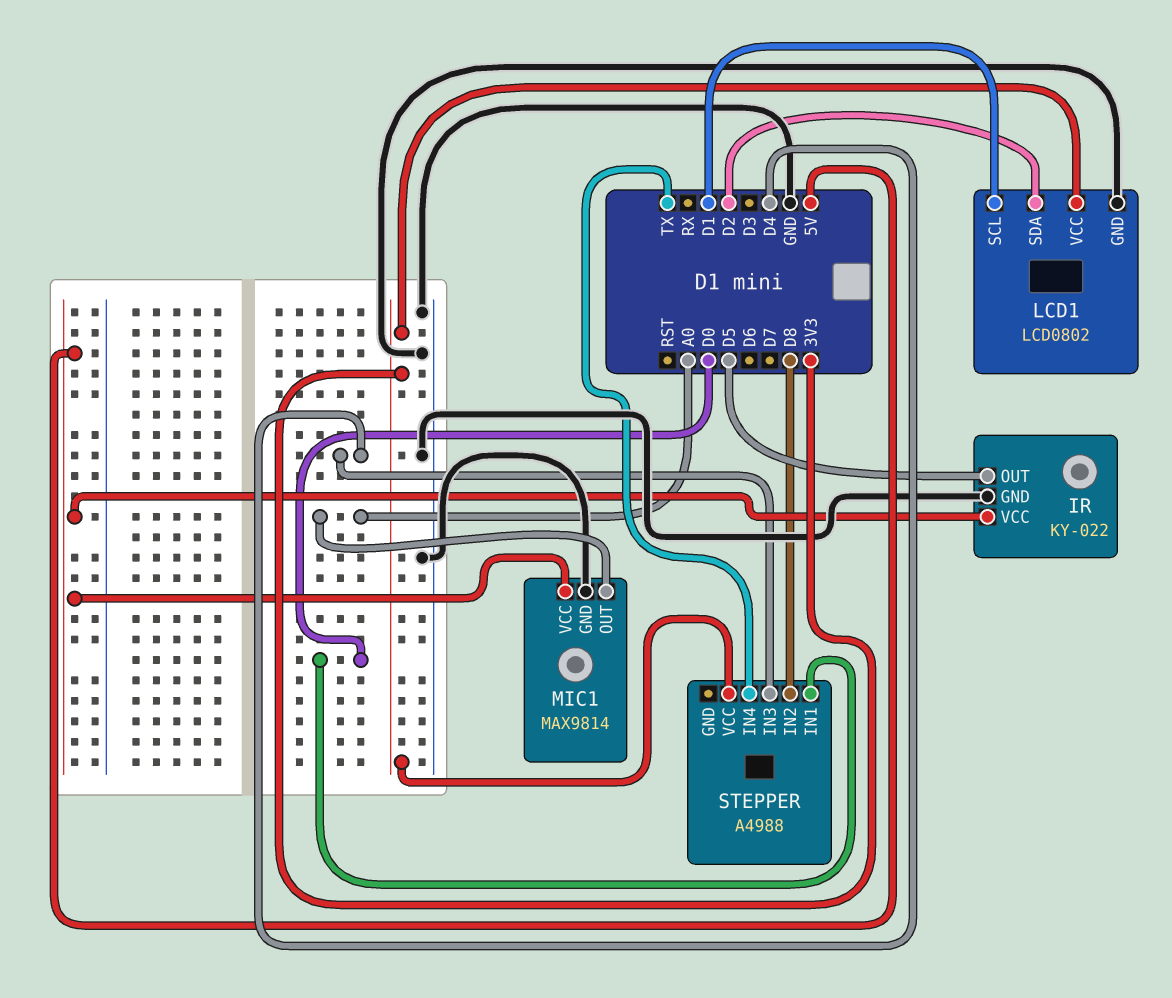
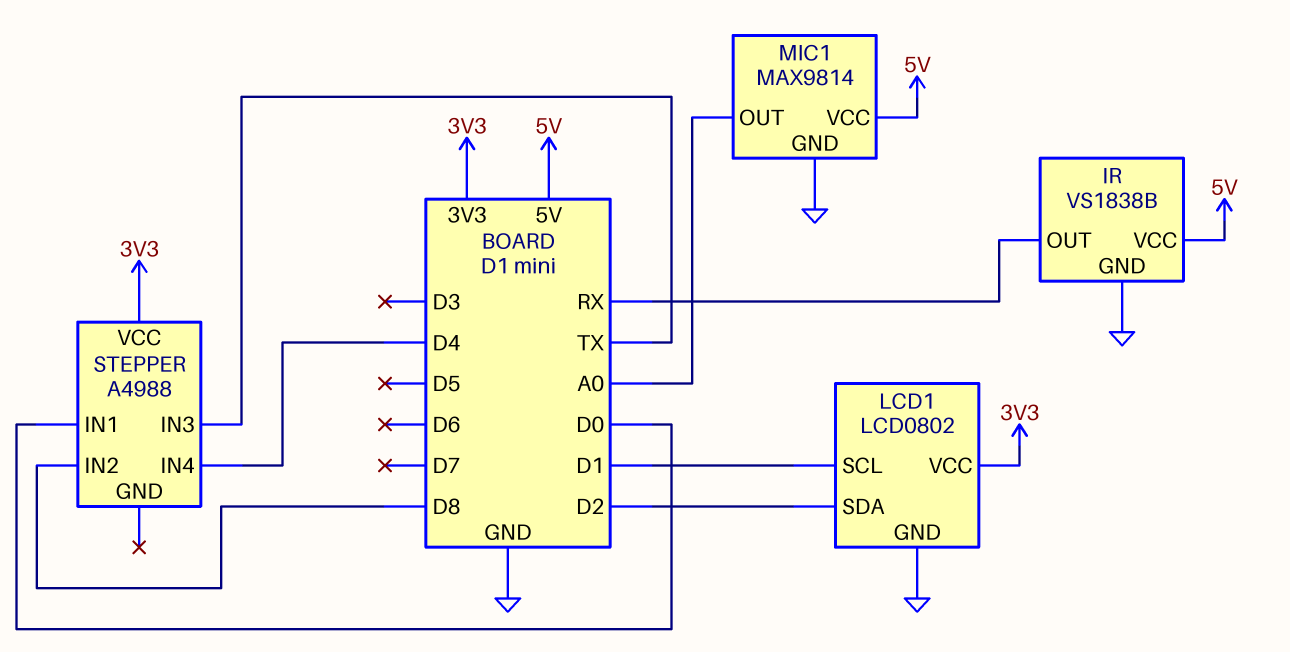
IR: KY-022 -> VS1838B
IR pin OUT: D5 -> RX
STEPPER pin IN3: D4 -> TX
STEPPER pin IN4: TX -> D4

